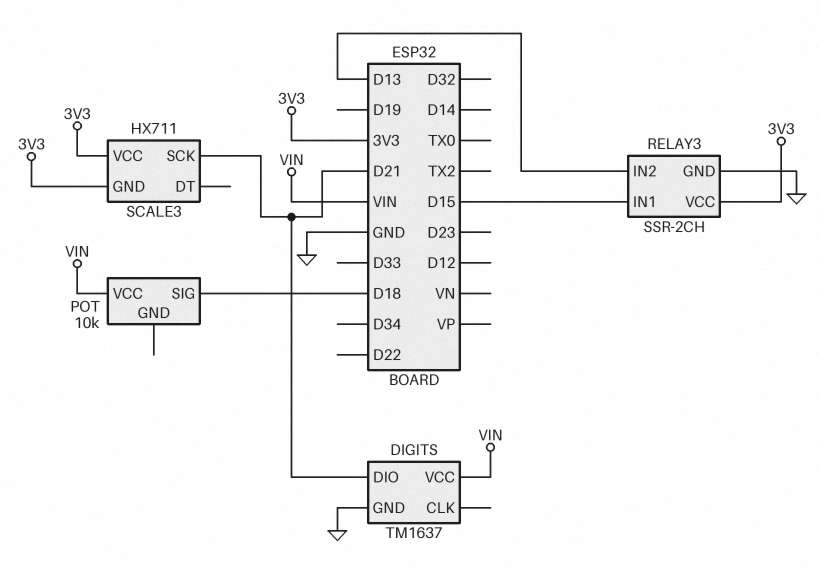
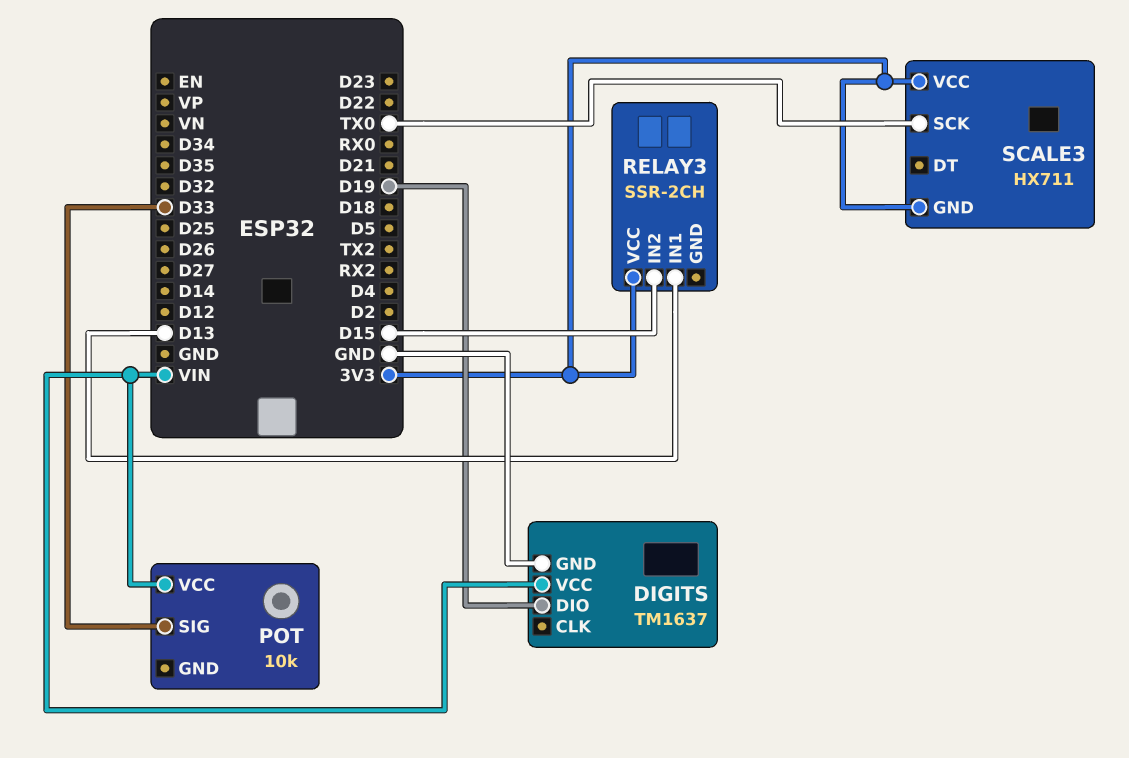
DIGITS pin DIO: D21 -> D19
POT pin SIG: D18 -> D33
RELAY3 pin GND: GND -> none
RELAY3 pin IN1: D15 -> D13
RELAY3 pin IN2: D13 -> D15
SCALE3 pin SCK: D21 -> TX0

